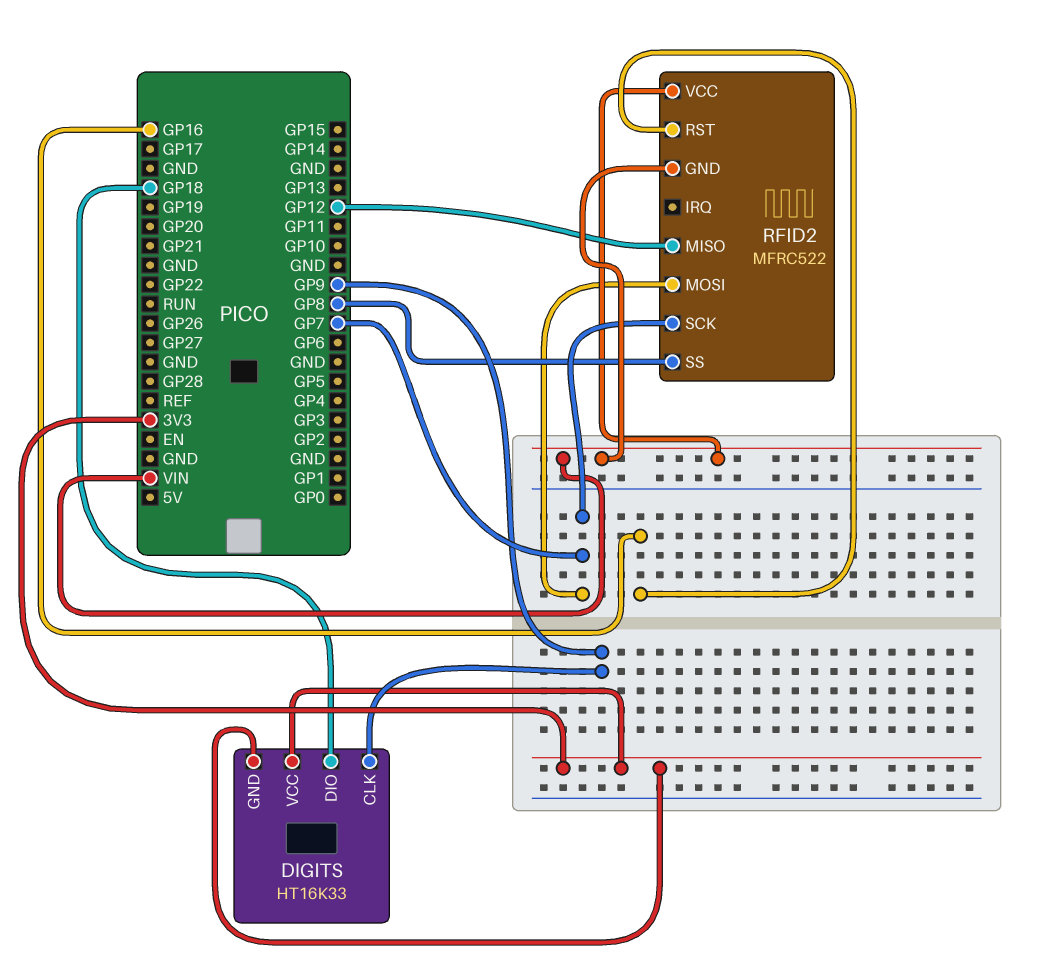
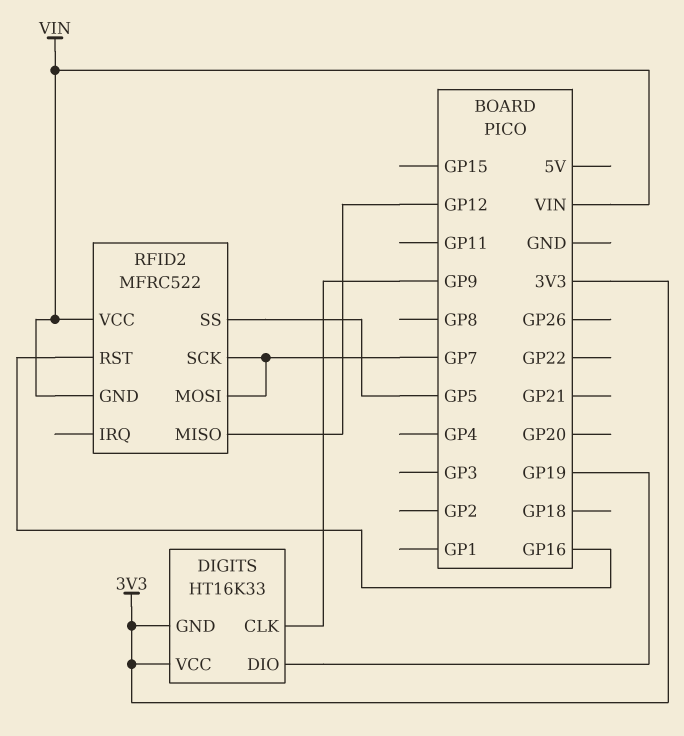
DIGITS pin DIO: GP18 -> GP19
RFID2 pin SS: GP8 -> GP5

